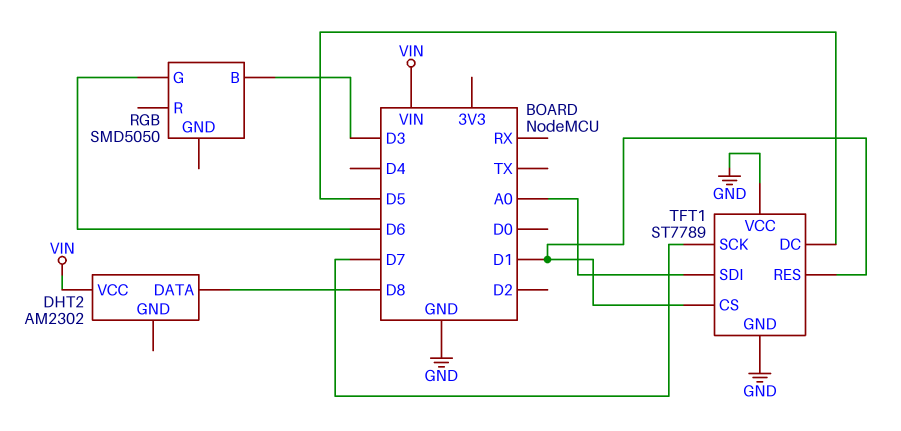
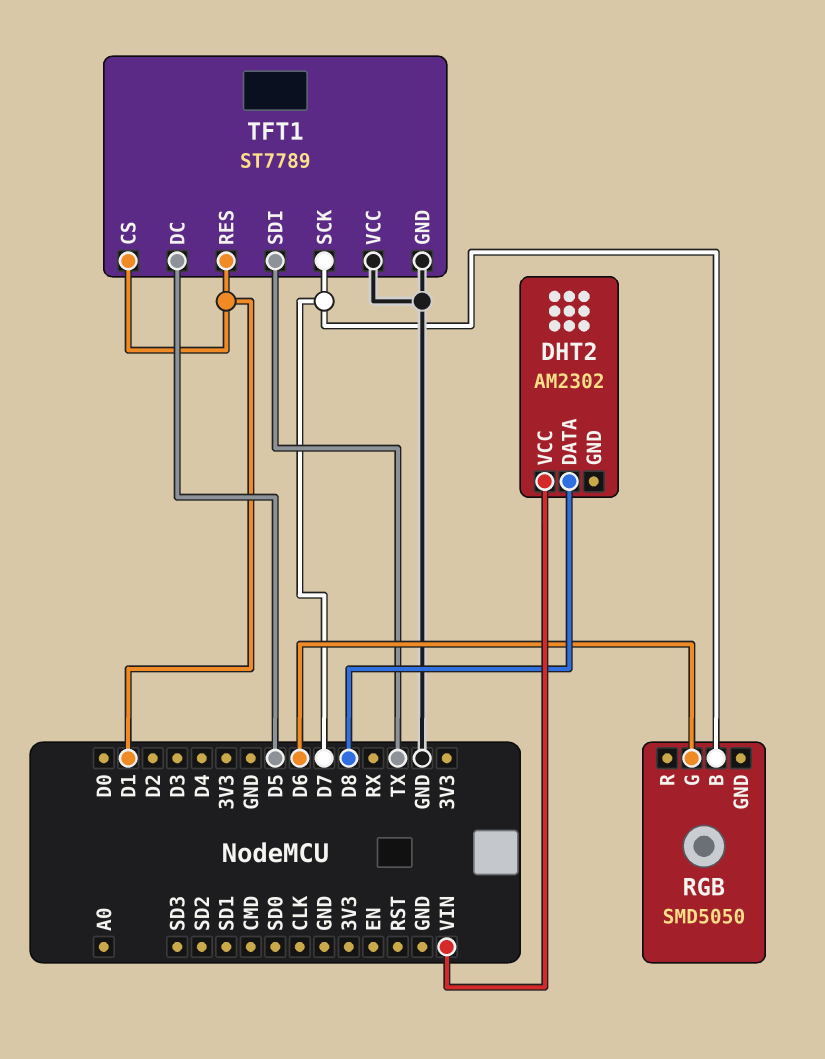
RGB pin B: D3 -> D7
TFT1 pin SDI: A0 -> TX

